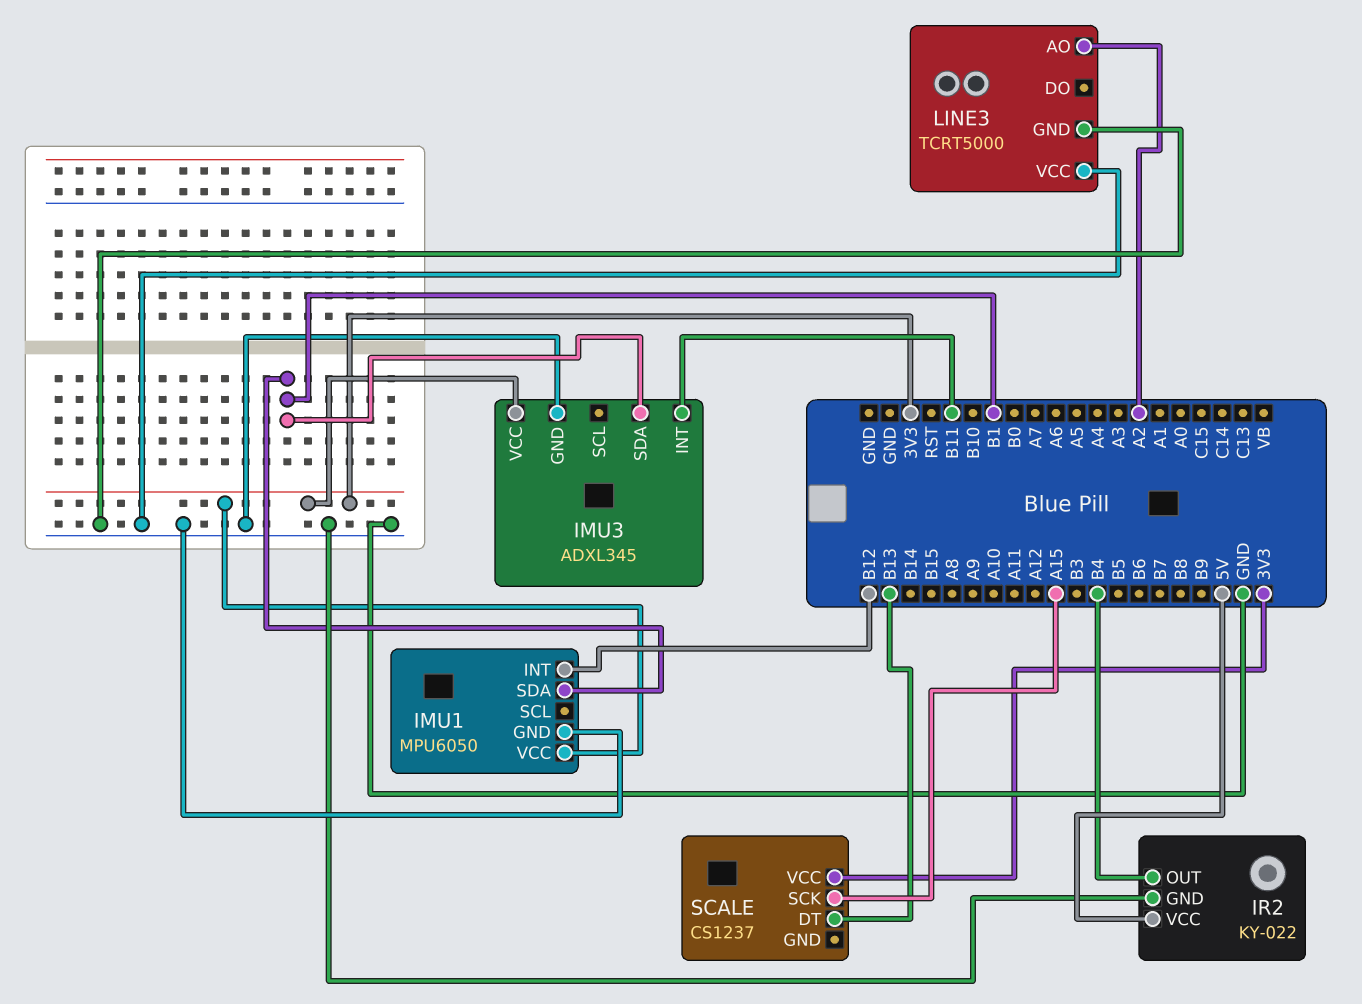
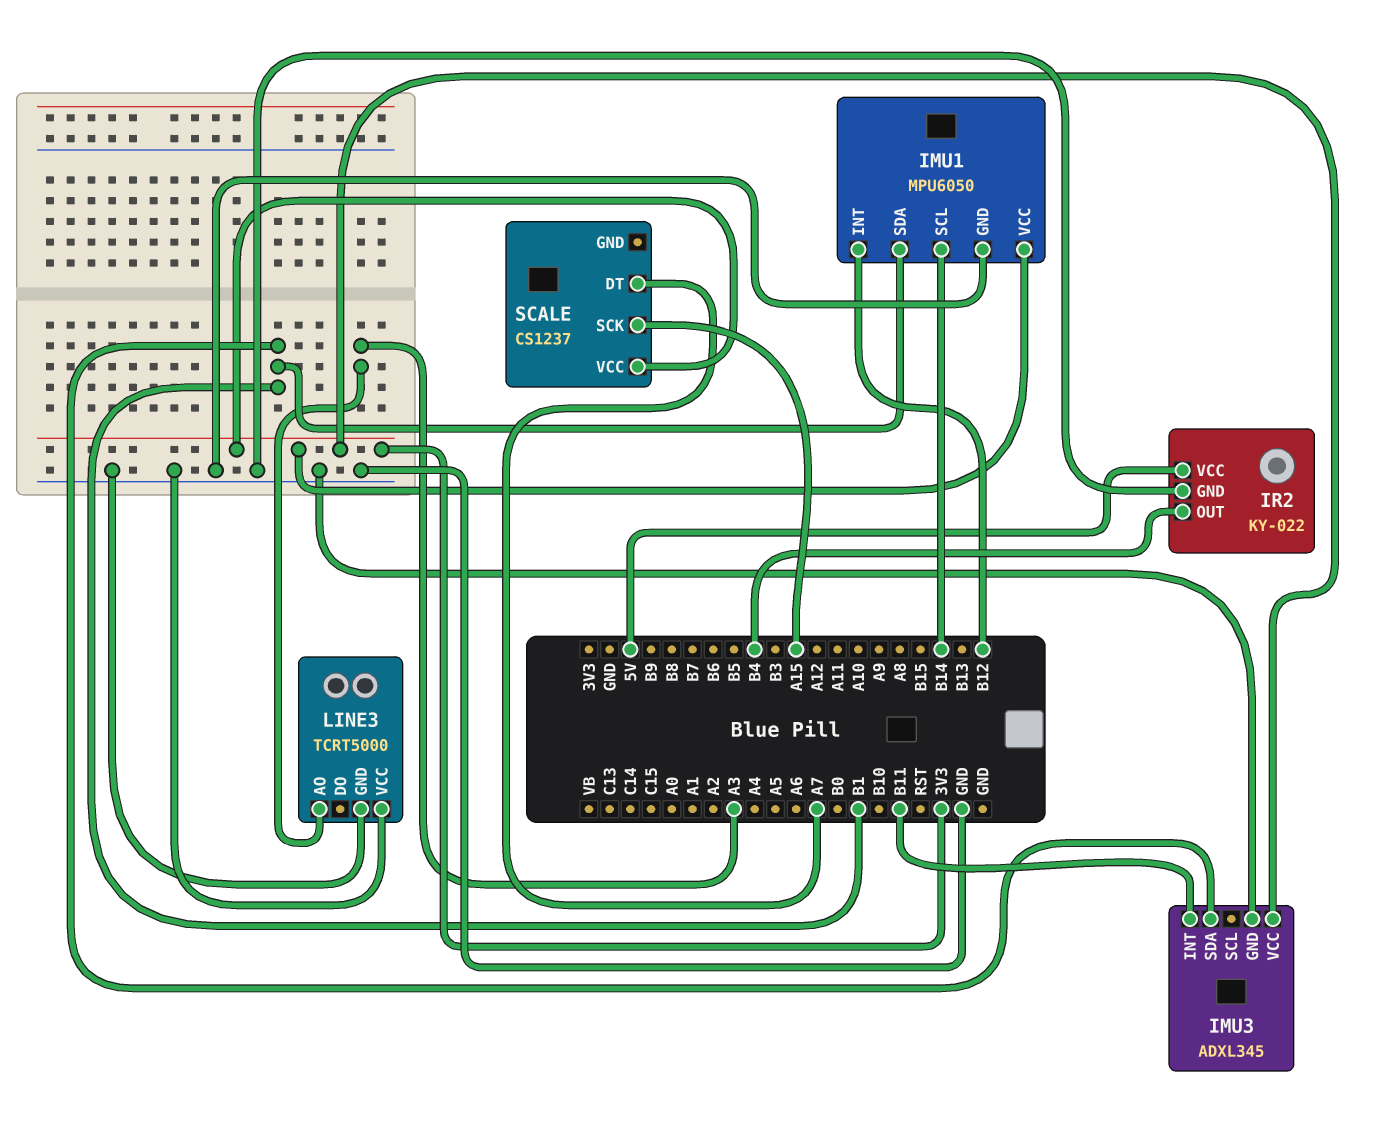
IMU1 pin SCL: none -> B14
LINE3 pin AO: A2 -> A3
SCALE pin DT: B13 -> A7

